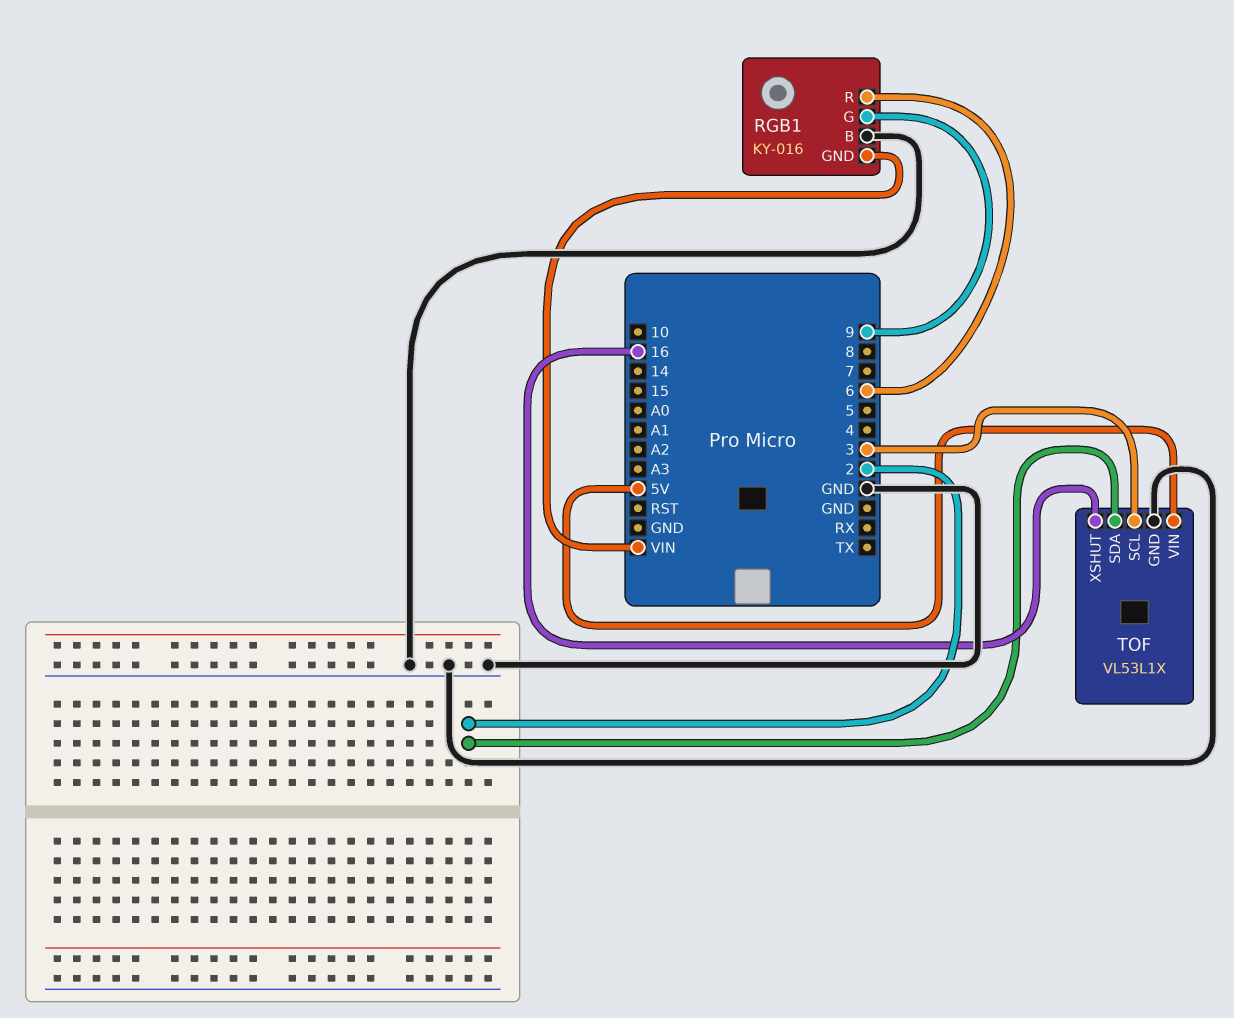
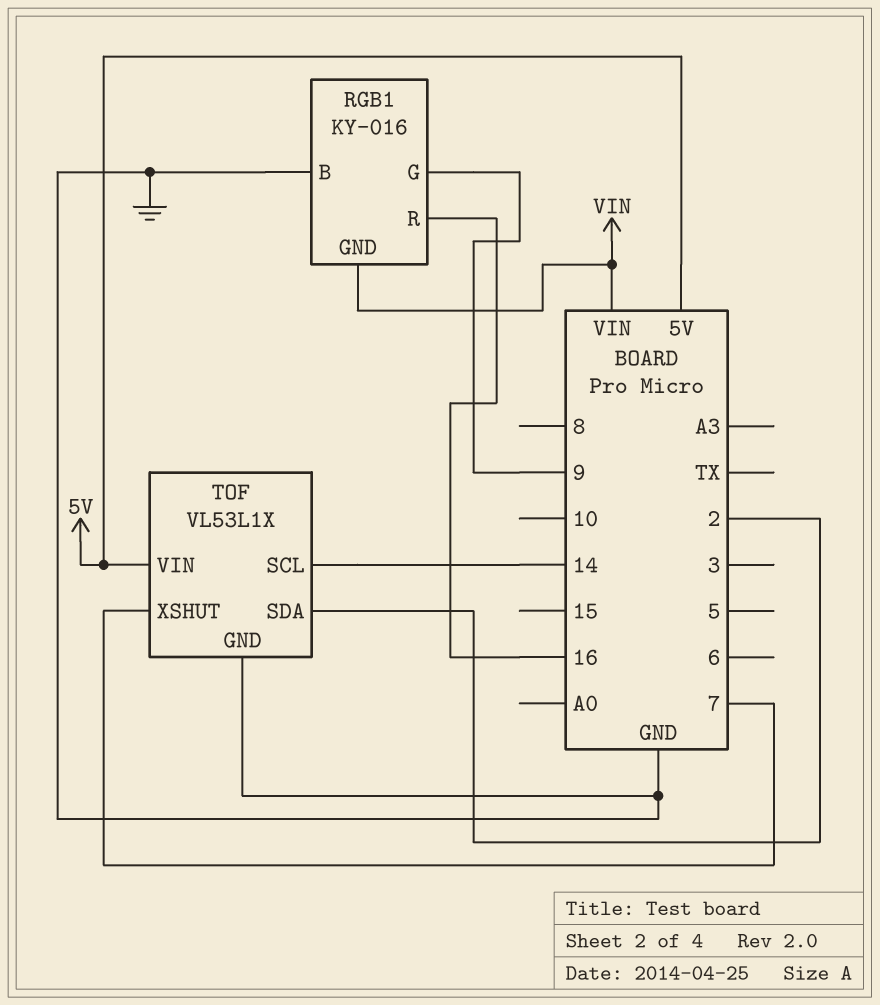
RGB1 pin R: 6 -> 16
TOF pin SCL: 3 -> 14
TOF pin XSHUT: 16 -> 7

